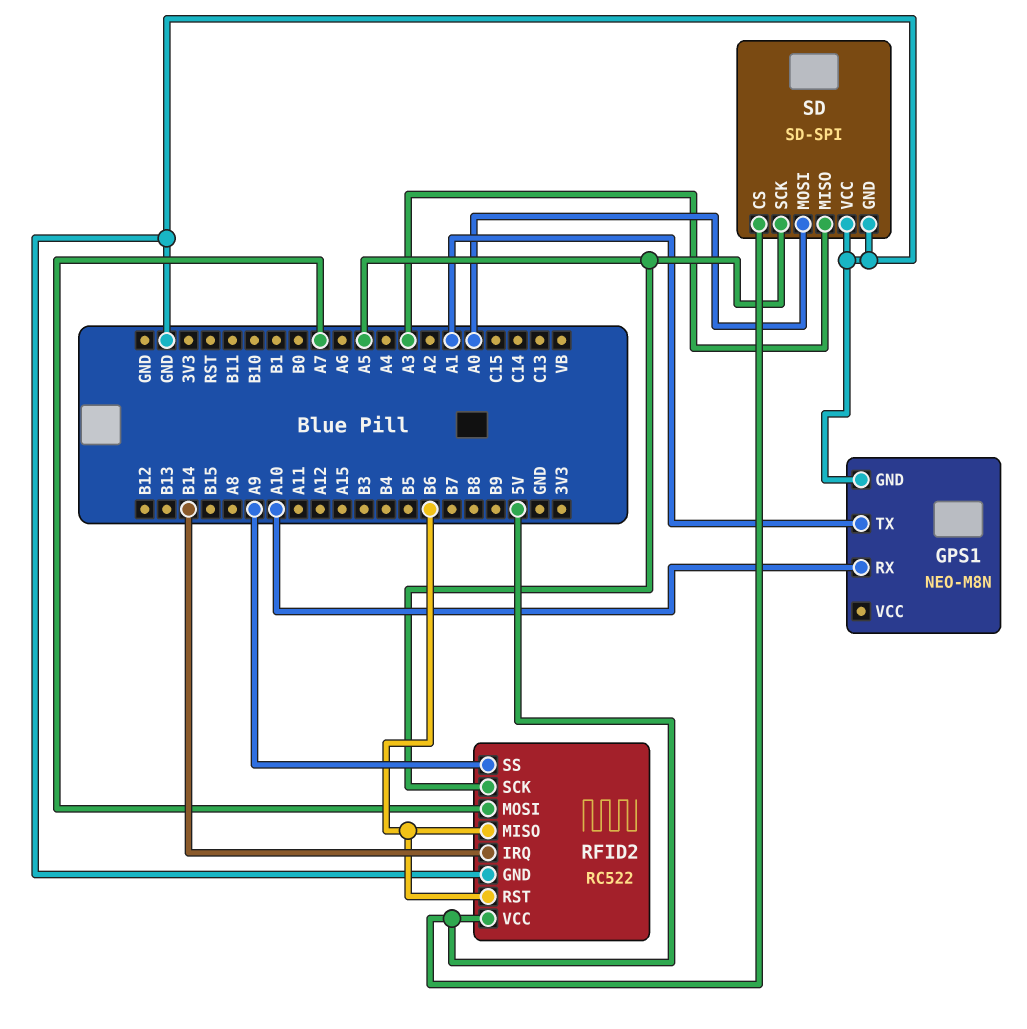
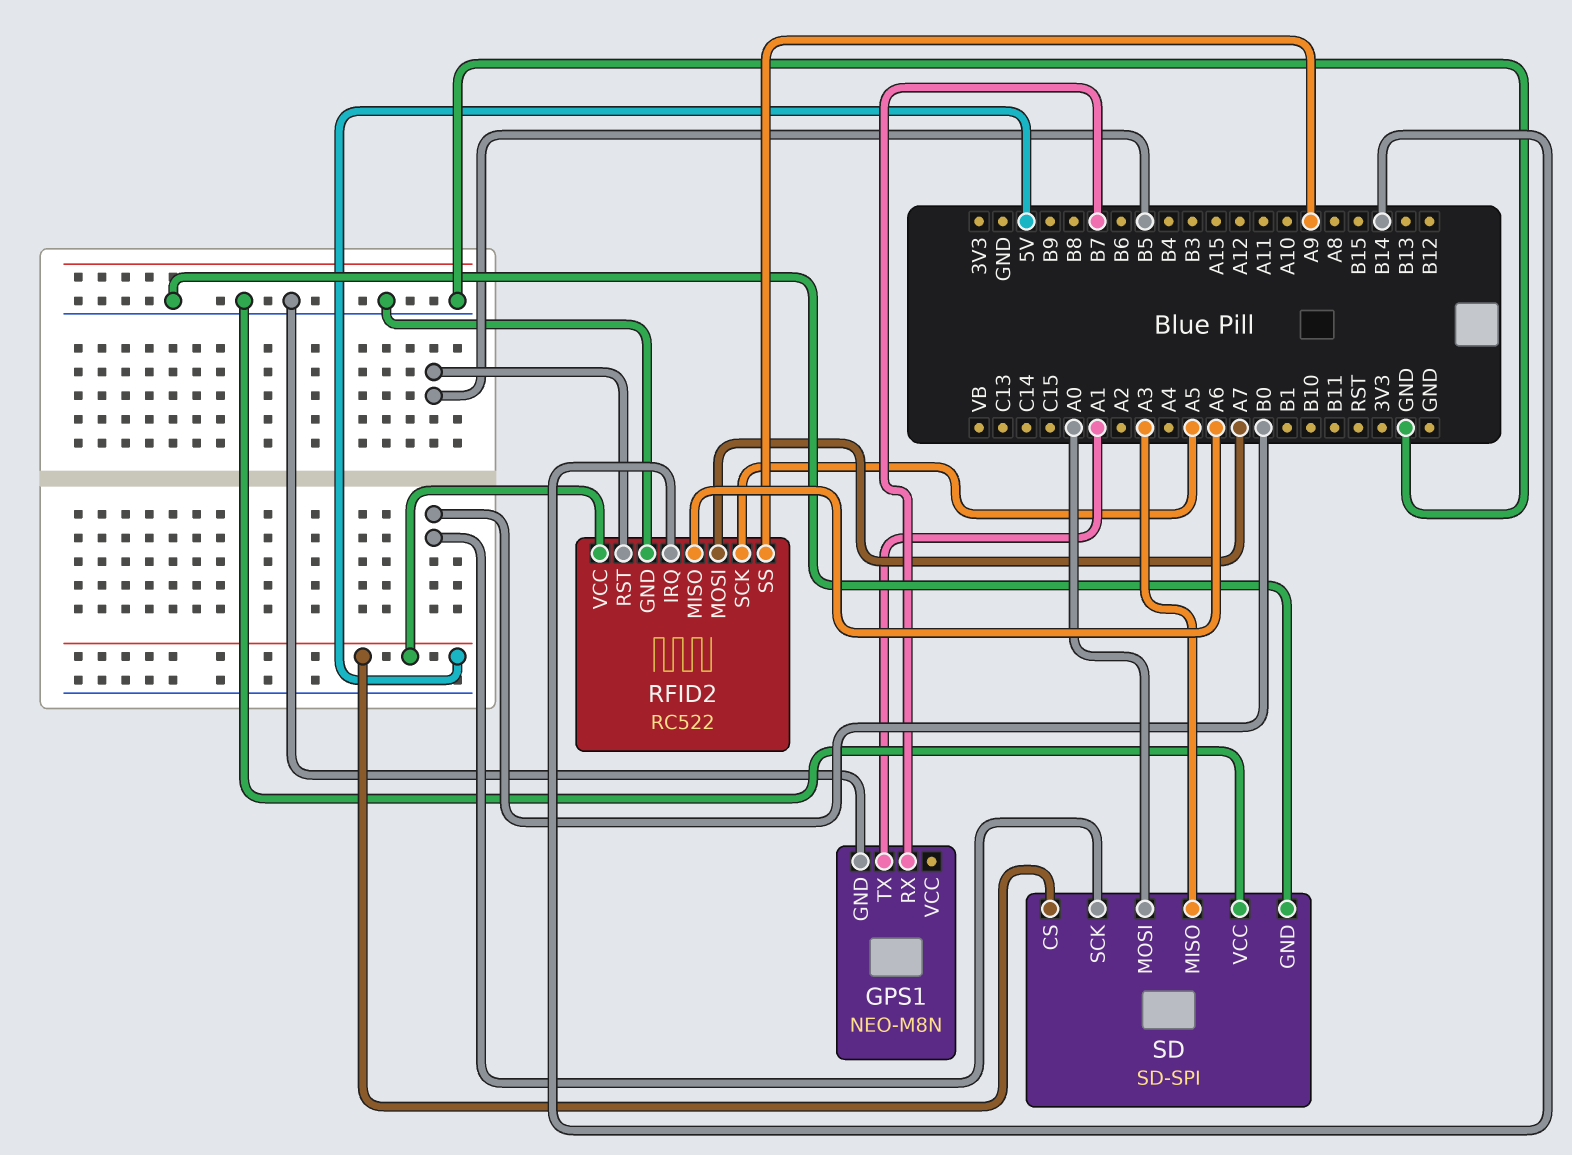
GPS1 pin RX: A10 -> B7
RFID2 pin MISO: B6 -> A6
RFID2 pin RST: B6 -> B5
SD pin SCK: A5 -> B0

